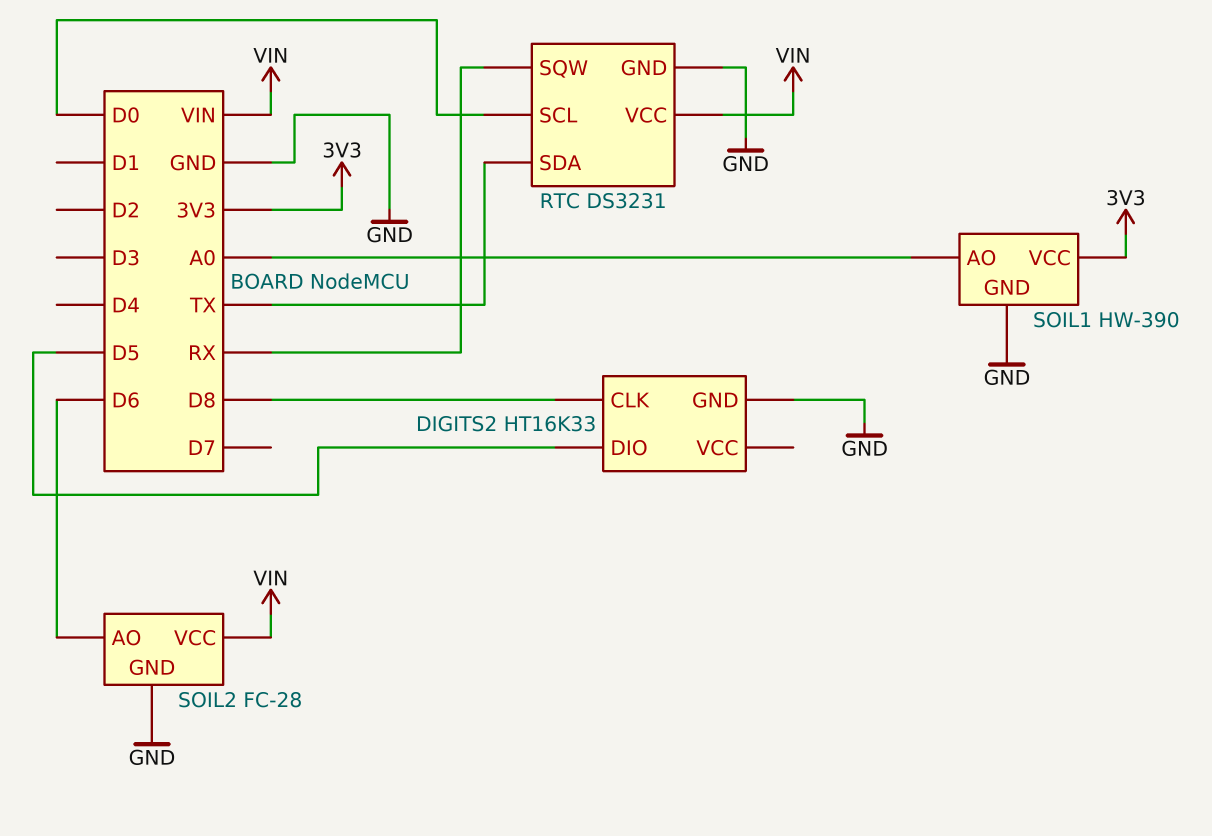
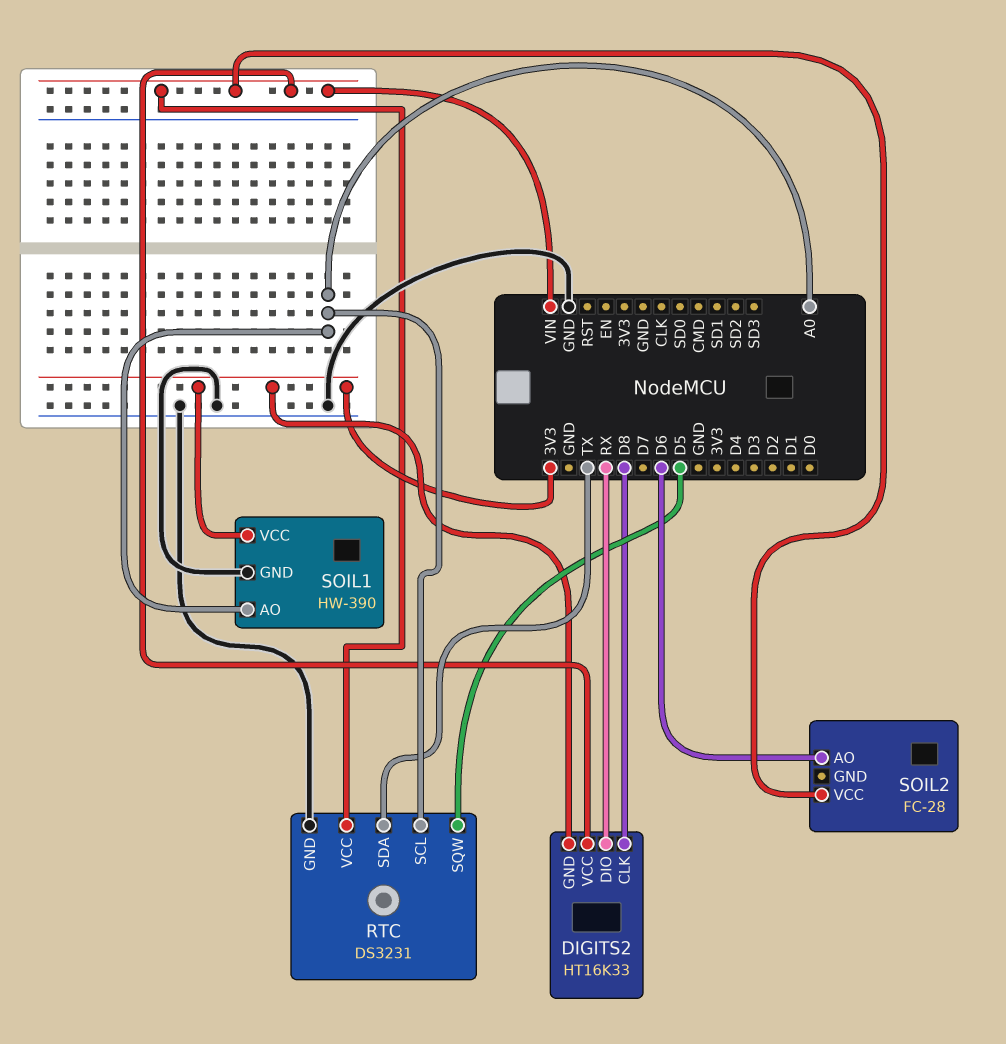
DIGITS2 pin DIO: D5 -> RX
DIGITS2 pin GND: GND -> 3V3
DIGITS2 pin VCC: none -> VIN
RTC pin SCL: D0 -> A0
RTC pin SQW: RX -> D5
SOIL2 pin GND: GND -> none

